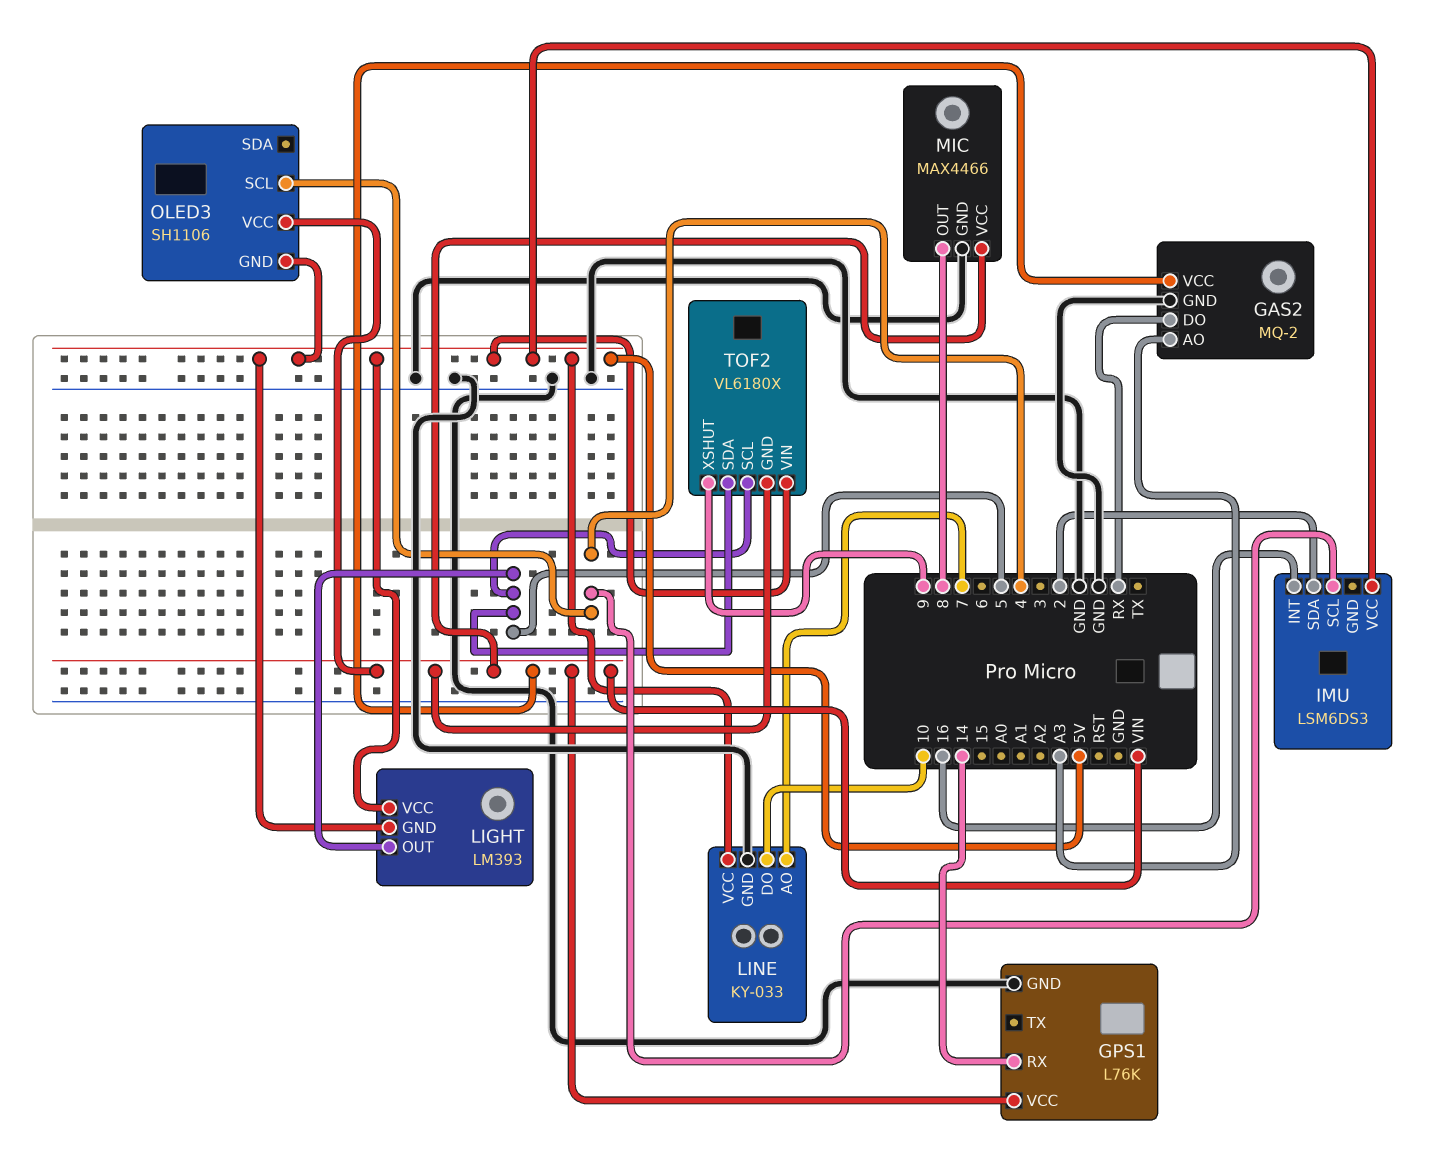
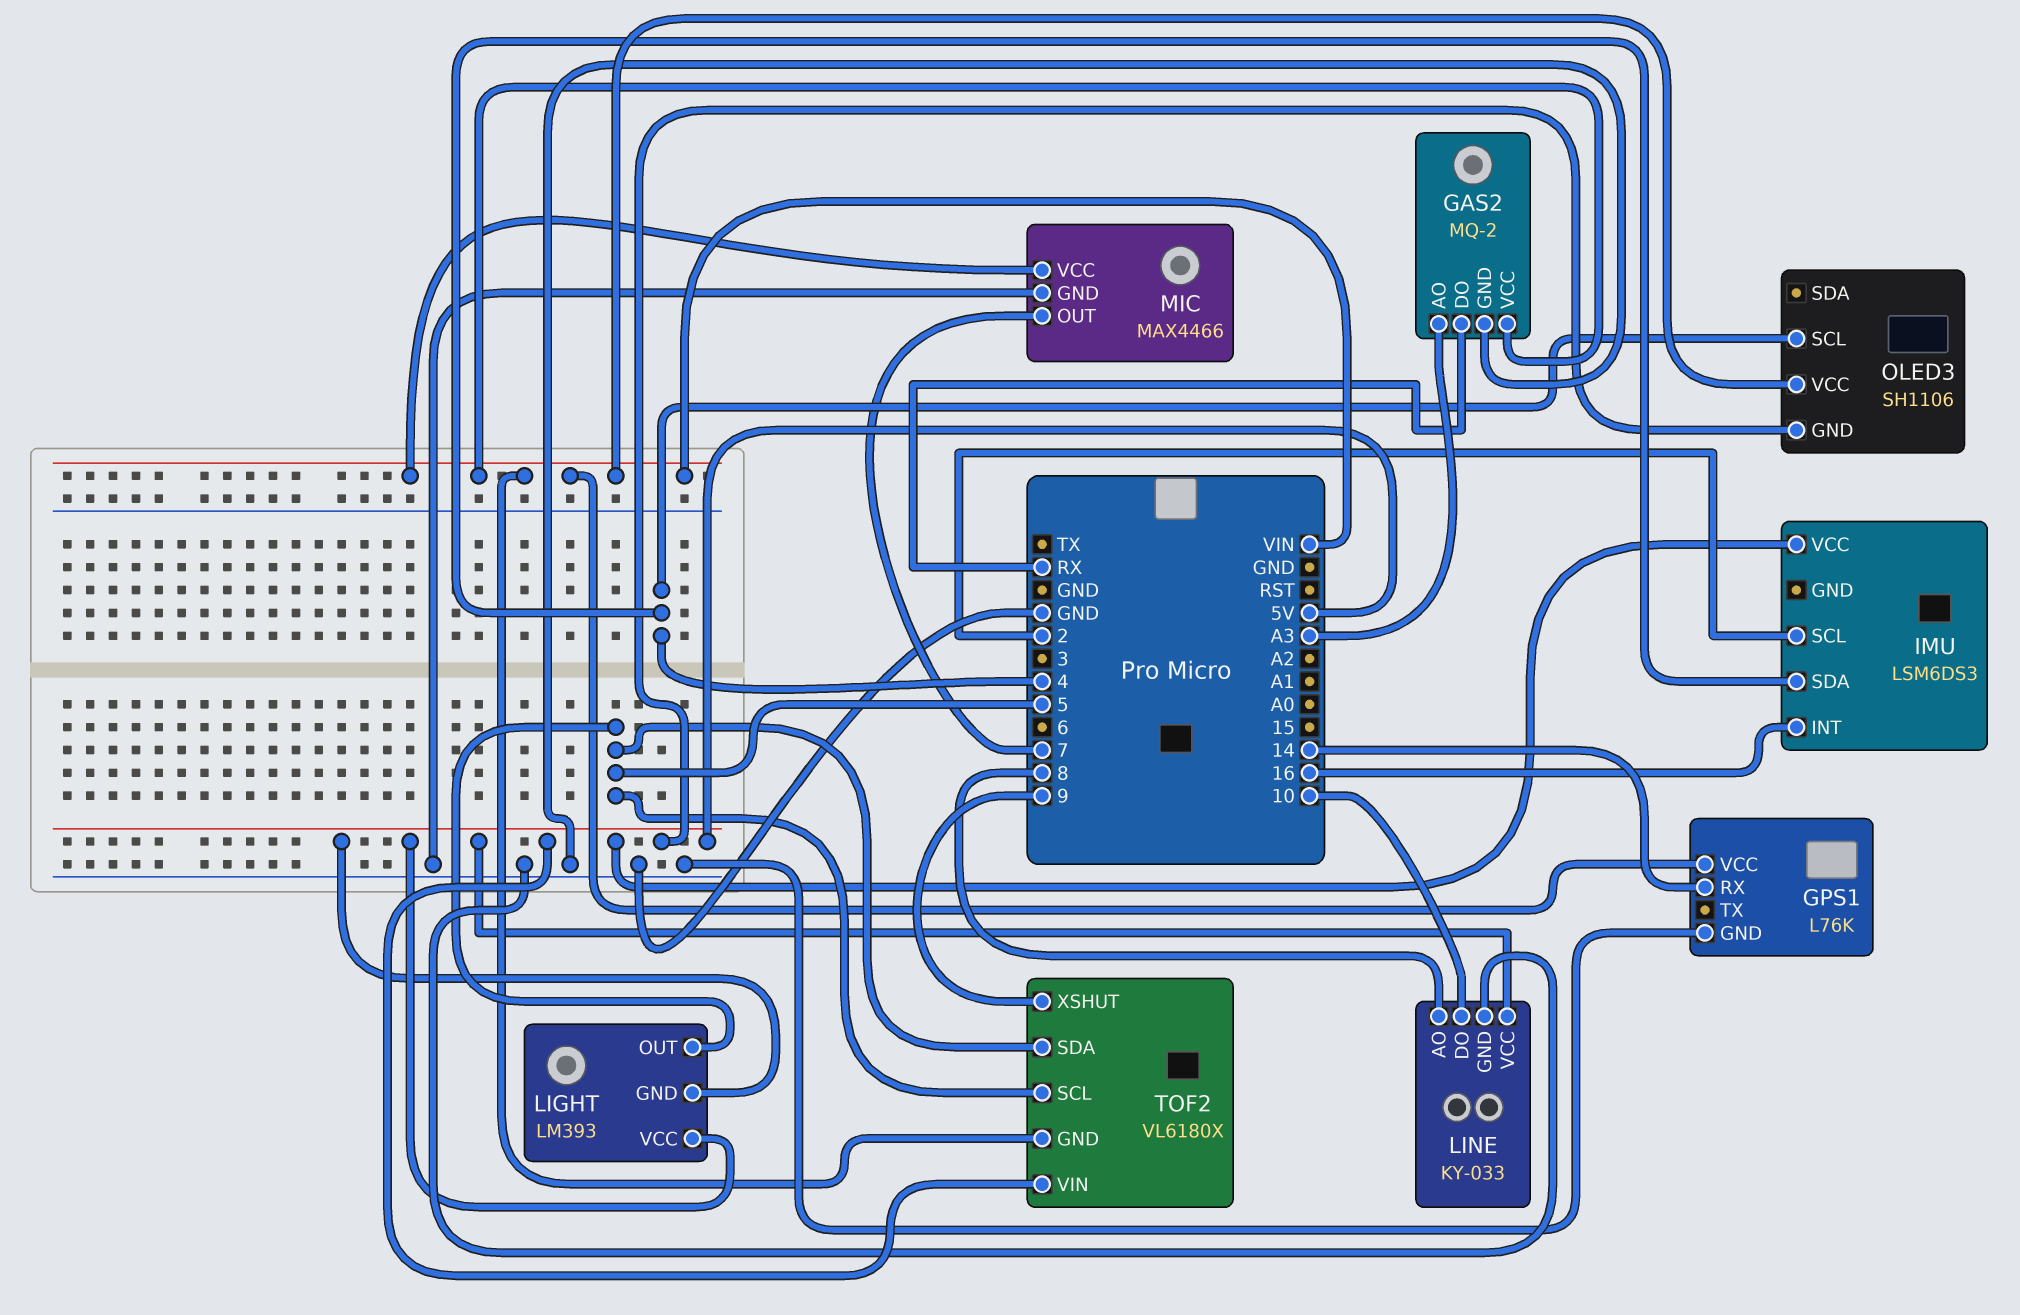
IMU pin SCL: 4 -> 2
IMU pin SDA: 2 -> 4
LINE pin AO: 7 -> 8
MIC pin OUT: 8 -> 7

